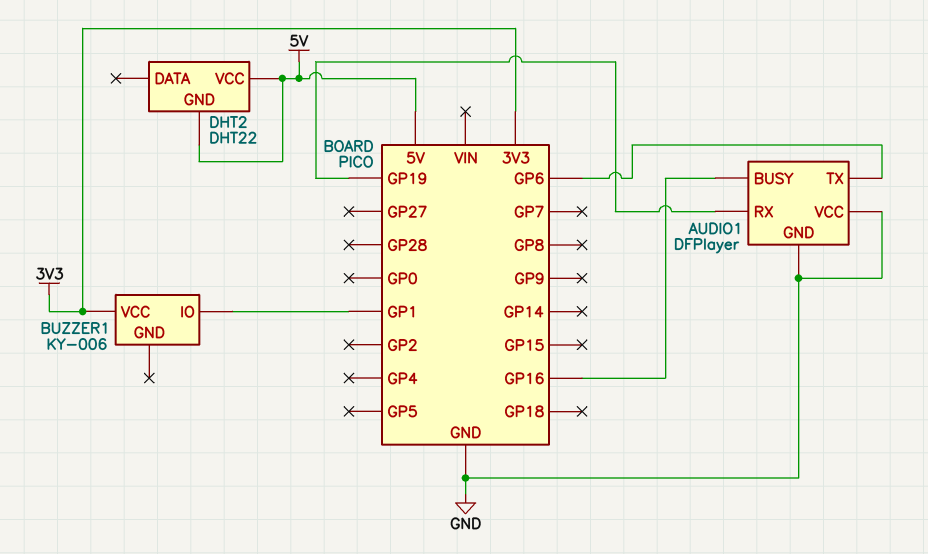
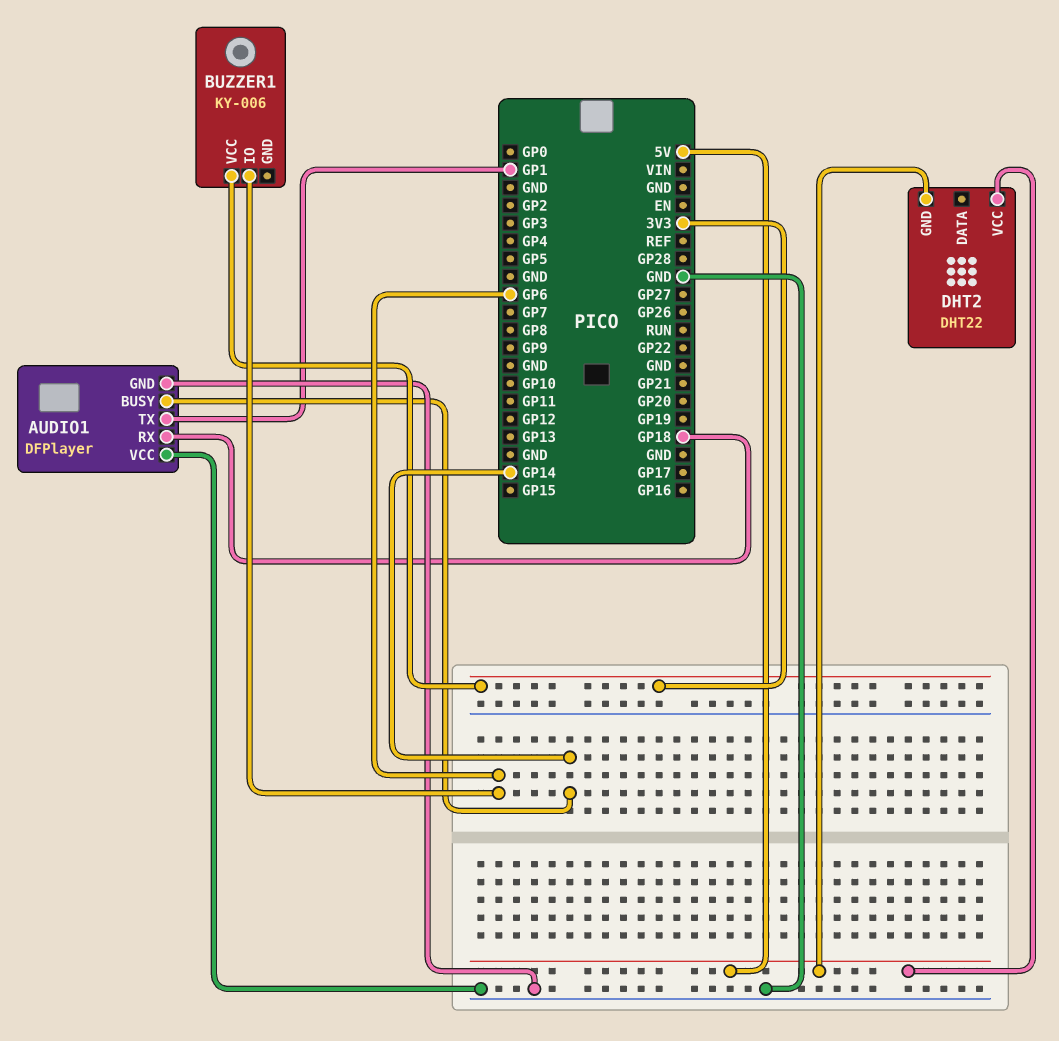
AUDIO1 pin BUSY: GP16 -> GP14
AUDIO1 pin RX: GP19 -> GP18
AUDIO1 pin TX: GP6 -> GP1
BUZZER1 pin IO: GP1 -> GP6

